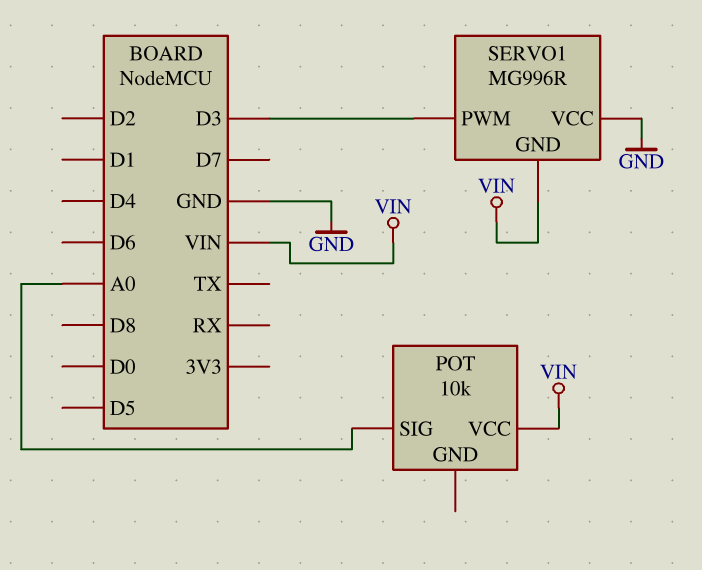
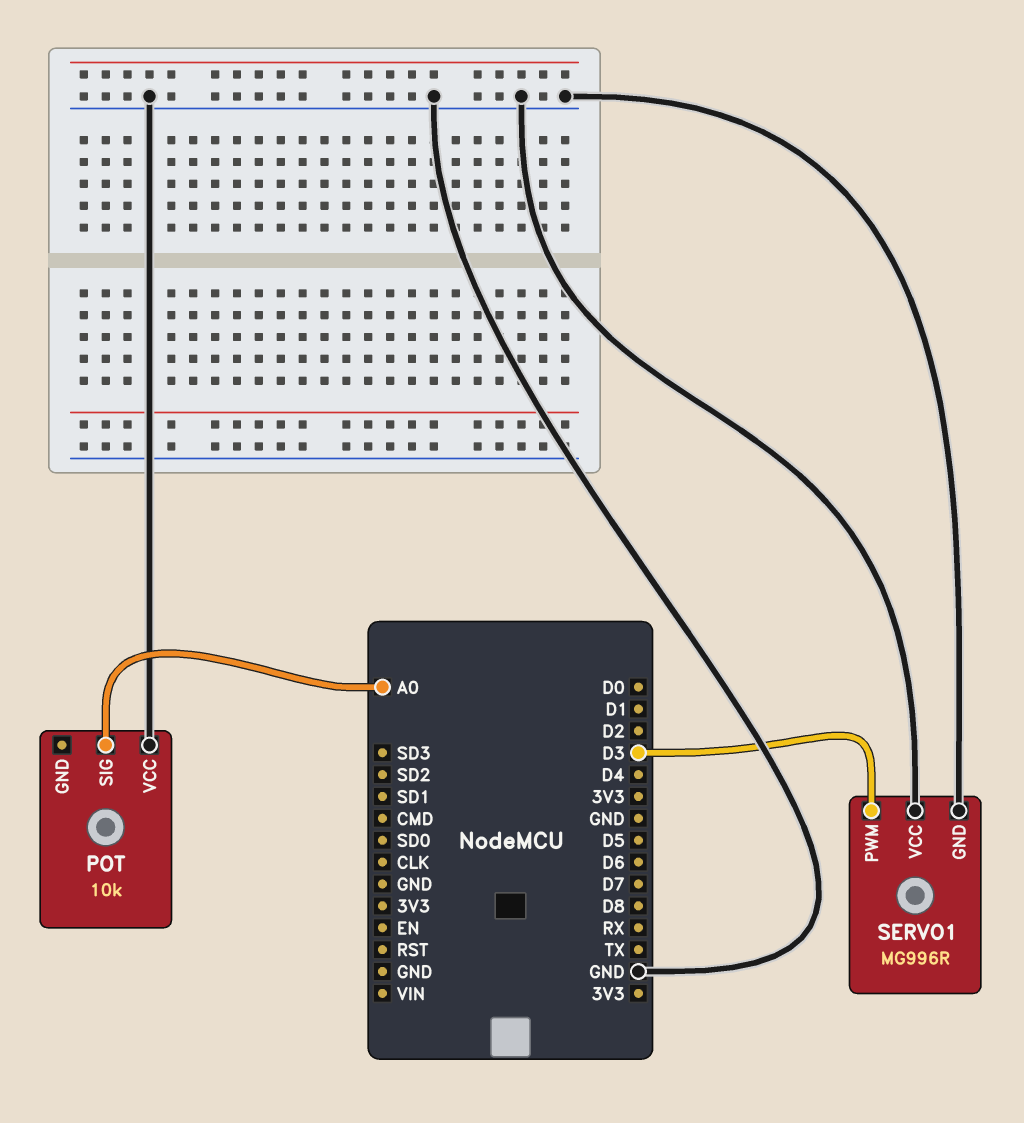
POT pin VCC: VIN -> GND
SERVO1 pin GND: VIN -> GND

